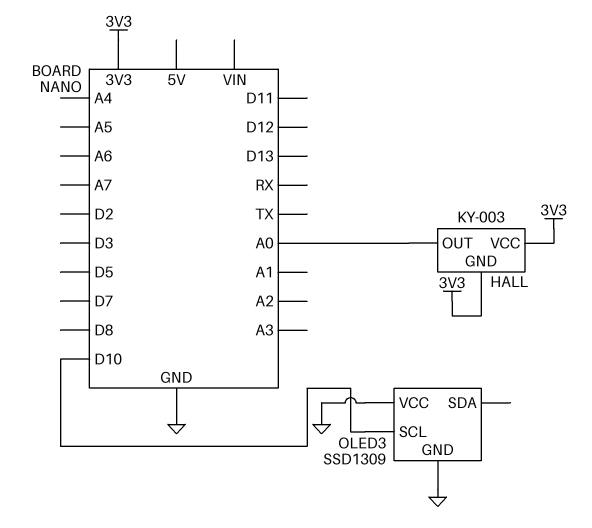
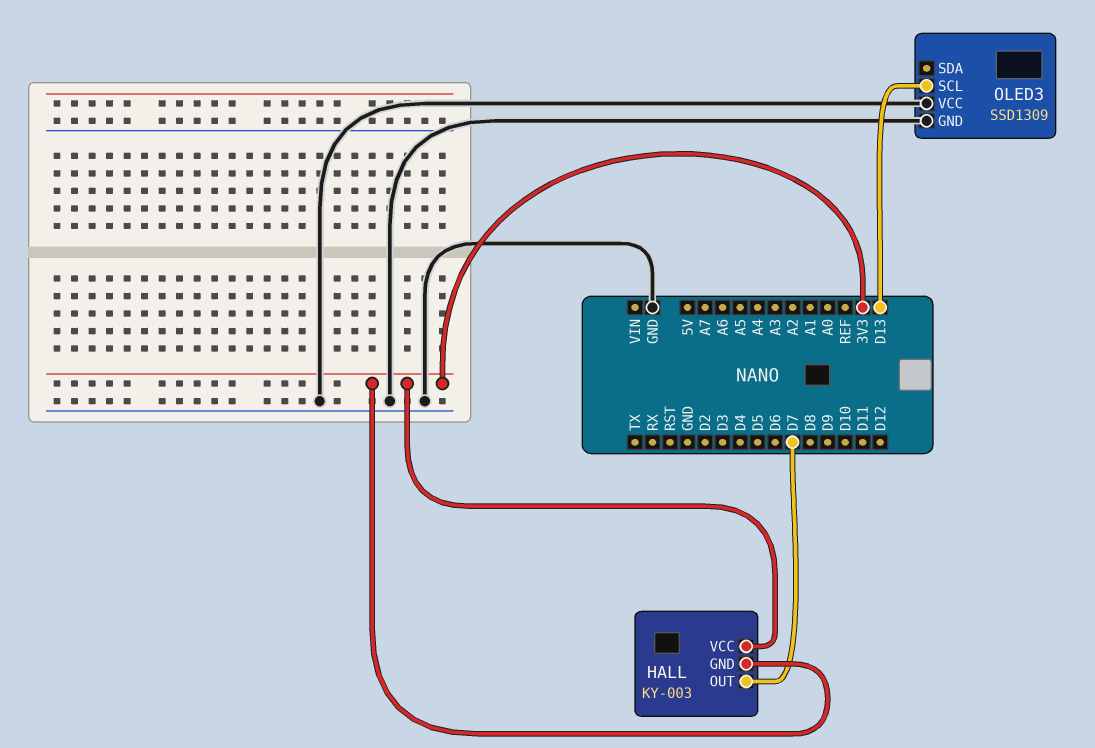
HALL pin OUT: A0 -> D7
OLED3 pin SCL: D10 -> D13

